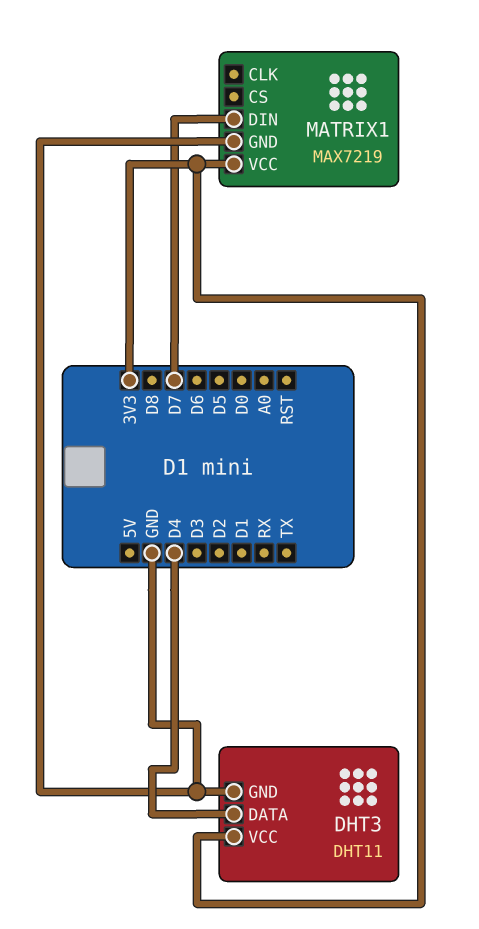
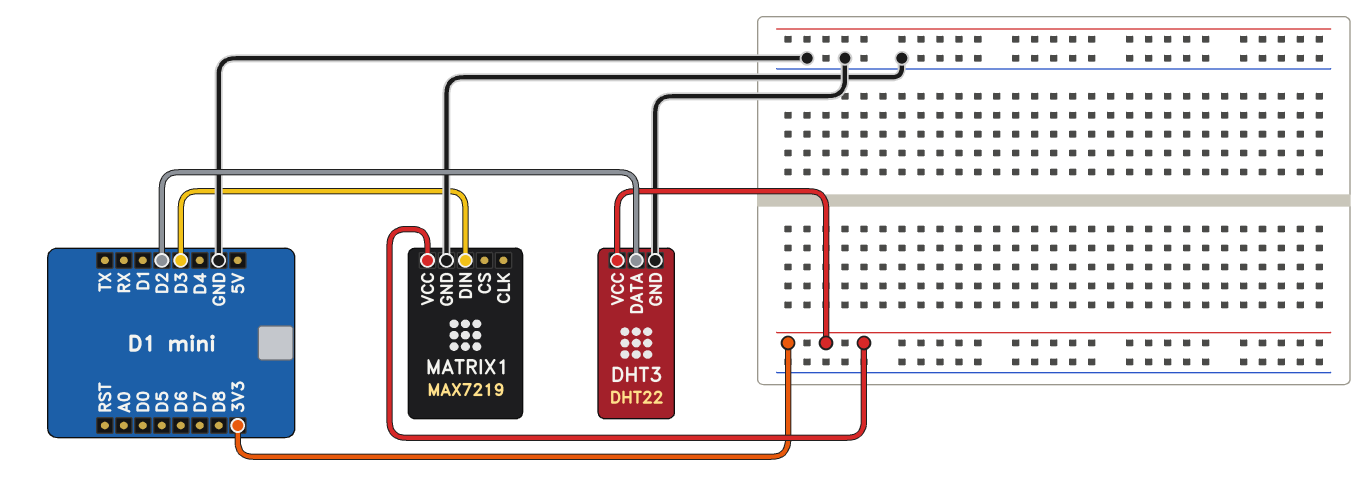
DHT3: DHT11 -> DHT22
DHT3 pin DATA: D4 -> D2
MATRIX1 pin DIN: D7 -> D3

